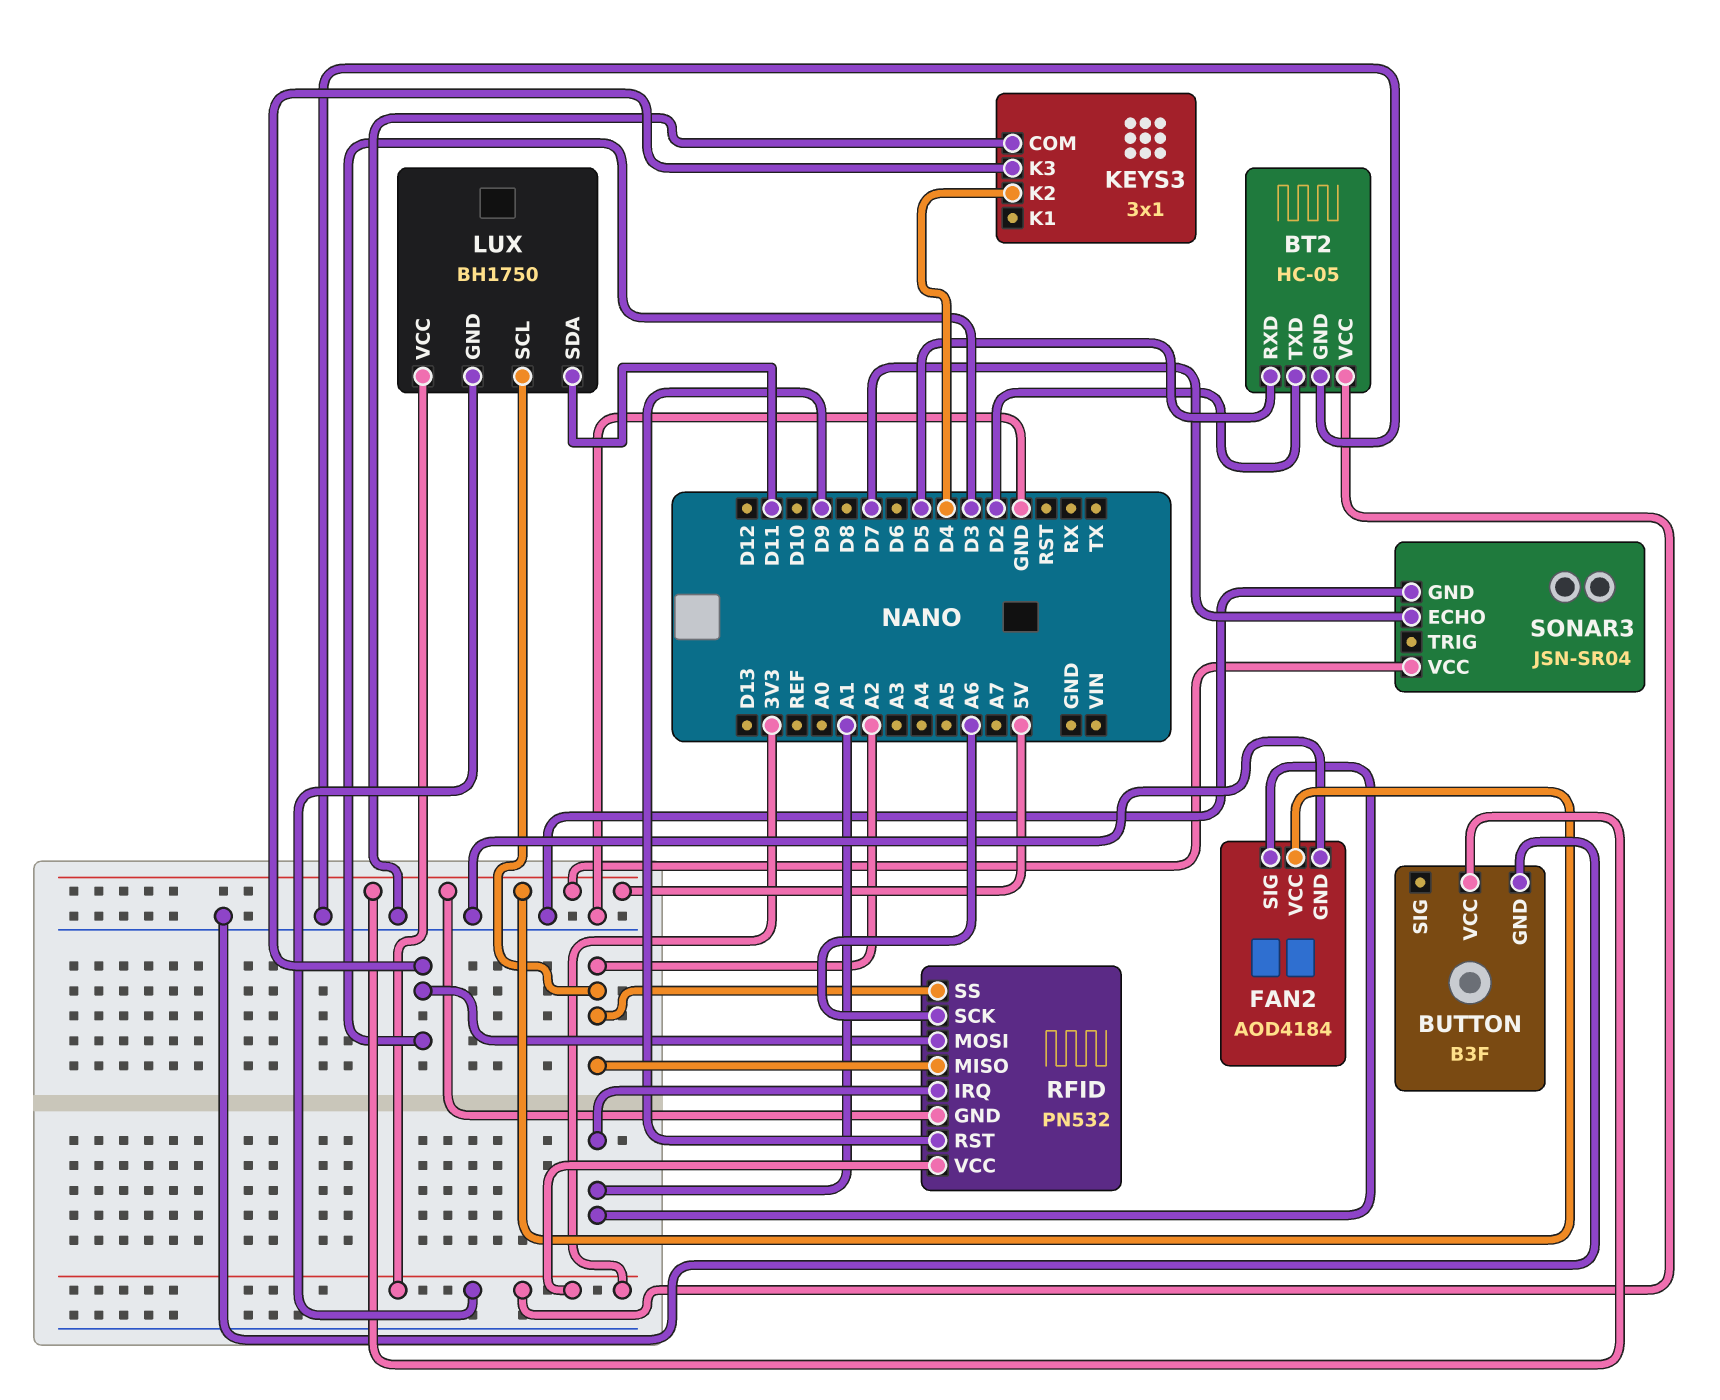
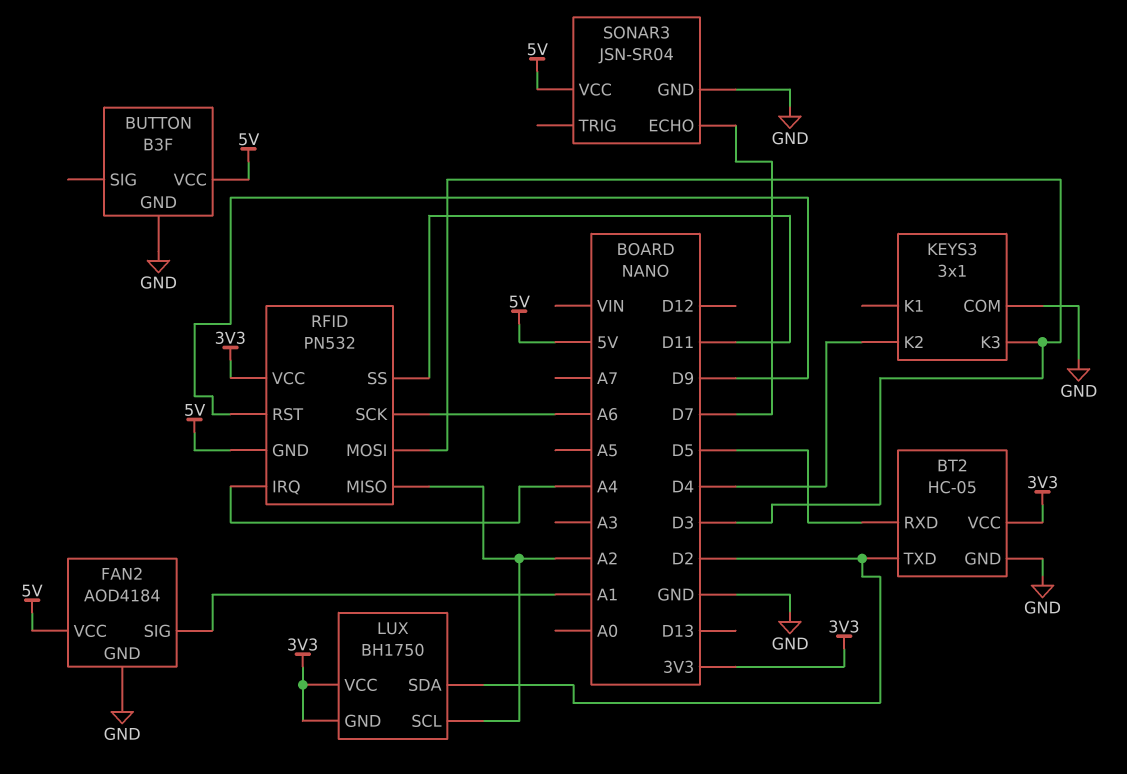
LUX pin SDA: D11 -> D2
RFID pin IRQ: A1 -> A4
RFID pin SS: A2 -> D11

